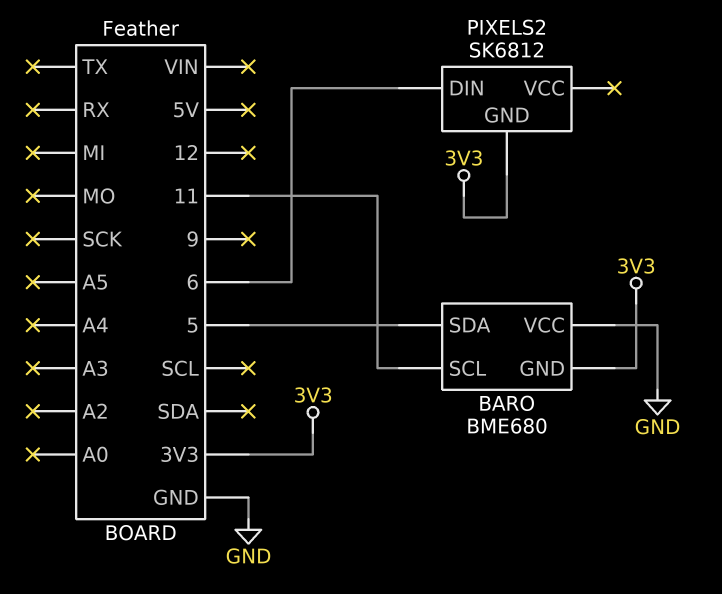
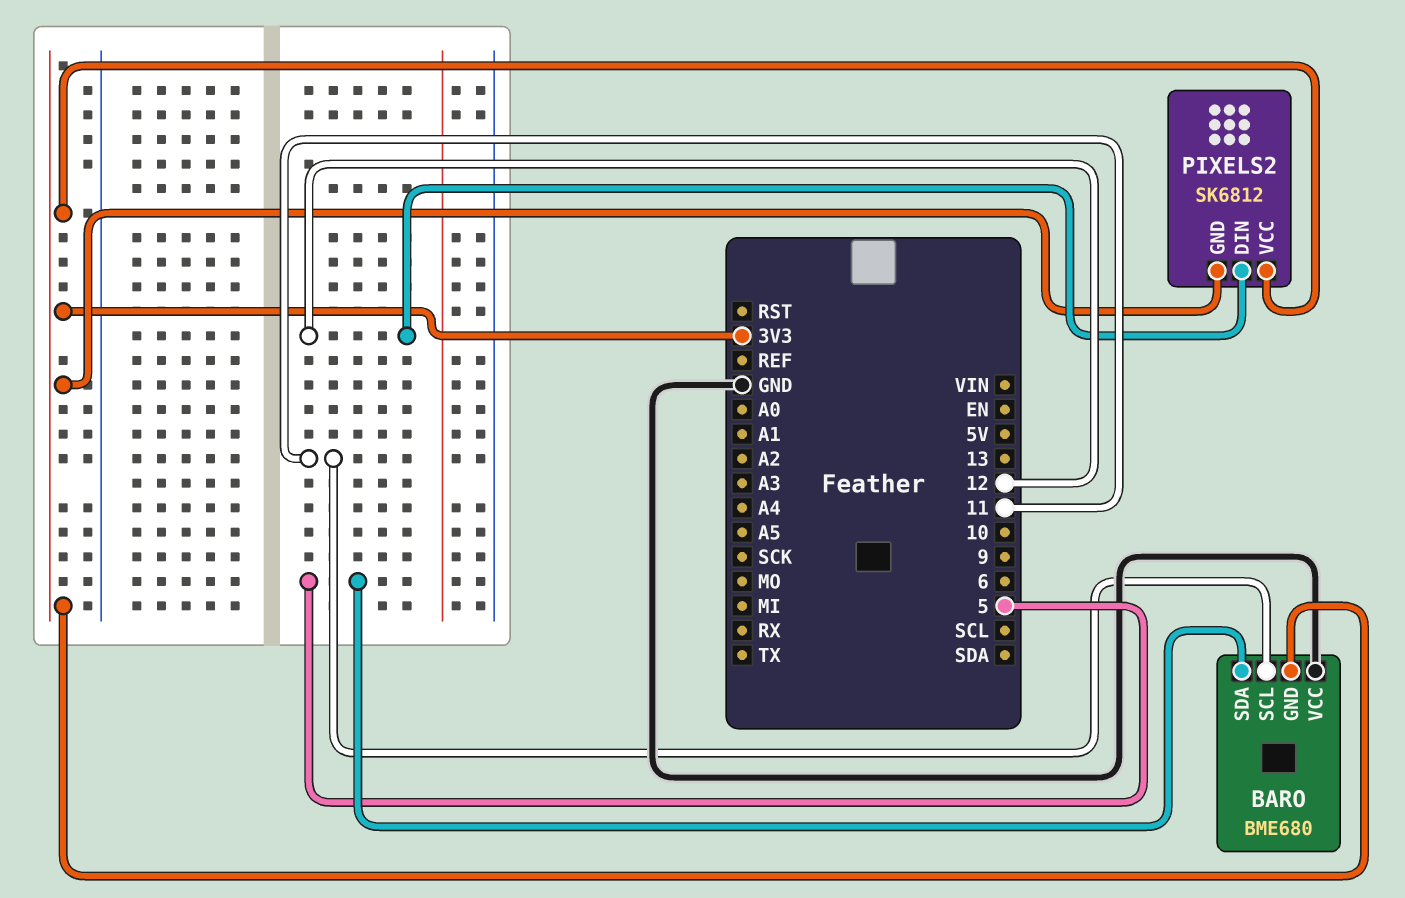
PIXELS2 pin DIN: 6 -> 12
PIXELS2 pin VCC: none -> 3V3

